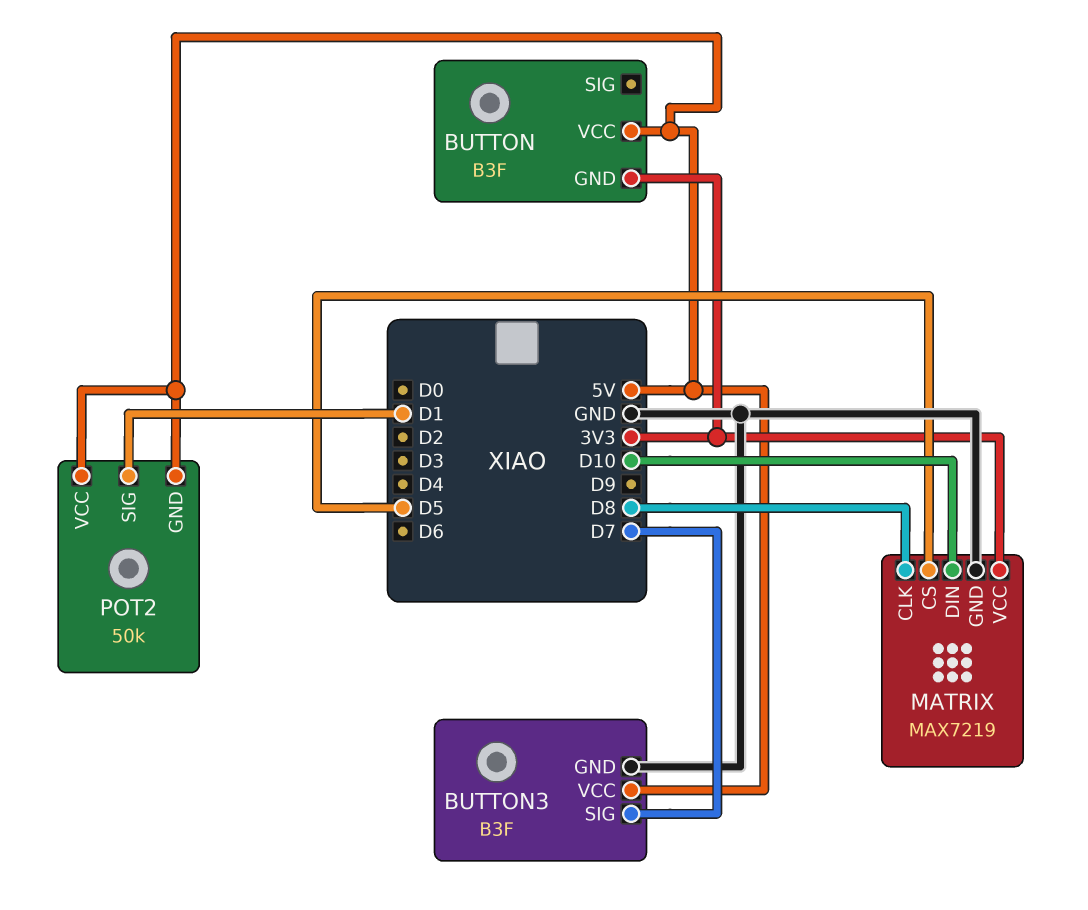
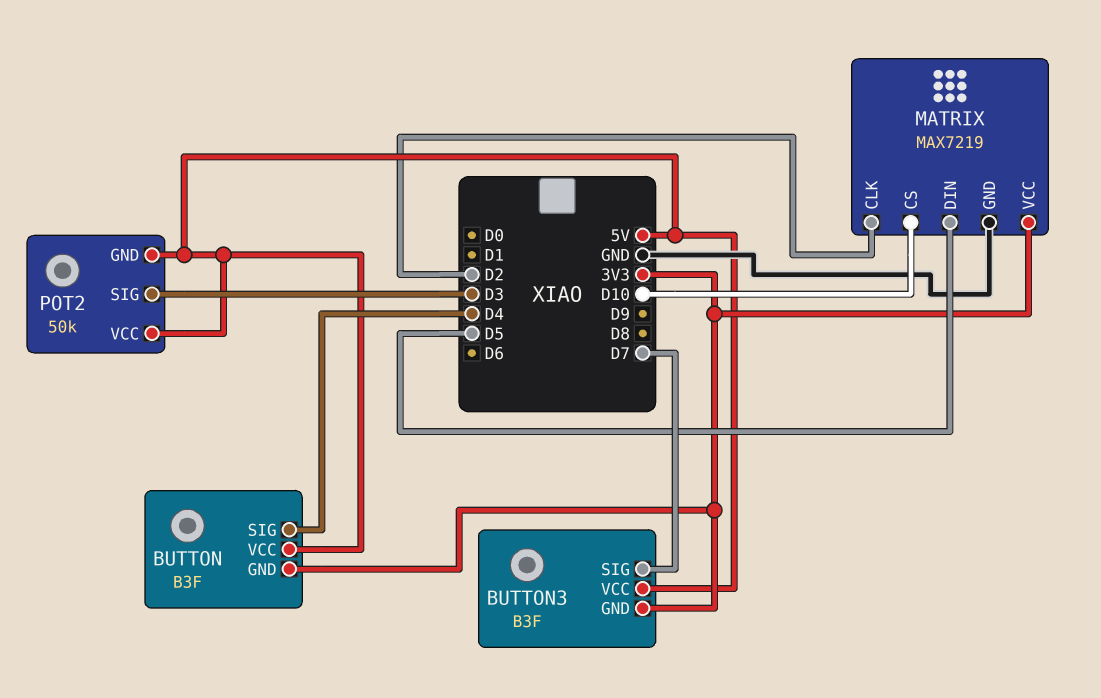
BUTTON pin SIG: none -> D4
BUTTON3 pin GND: GND -> 3V3
MATRIX pin CLK: D8 -> D2
MATRIX pin CS: D5 -> D10
MATRIX pin DIN: D10 -> D5
POT2 pin SIG: D1 -> D3

